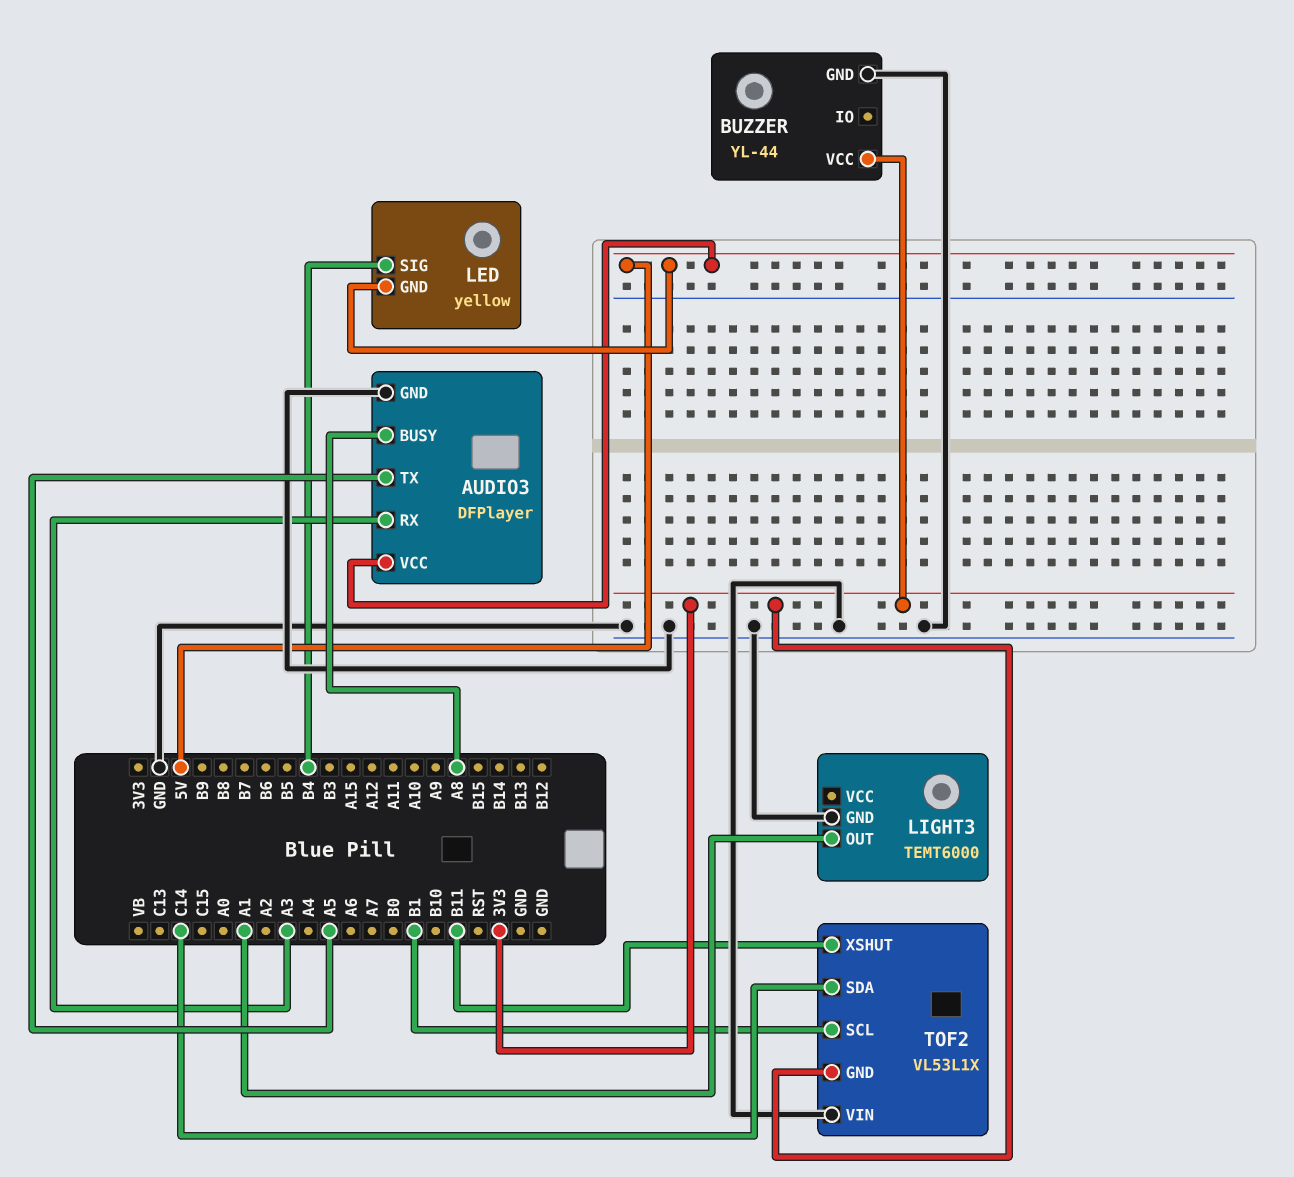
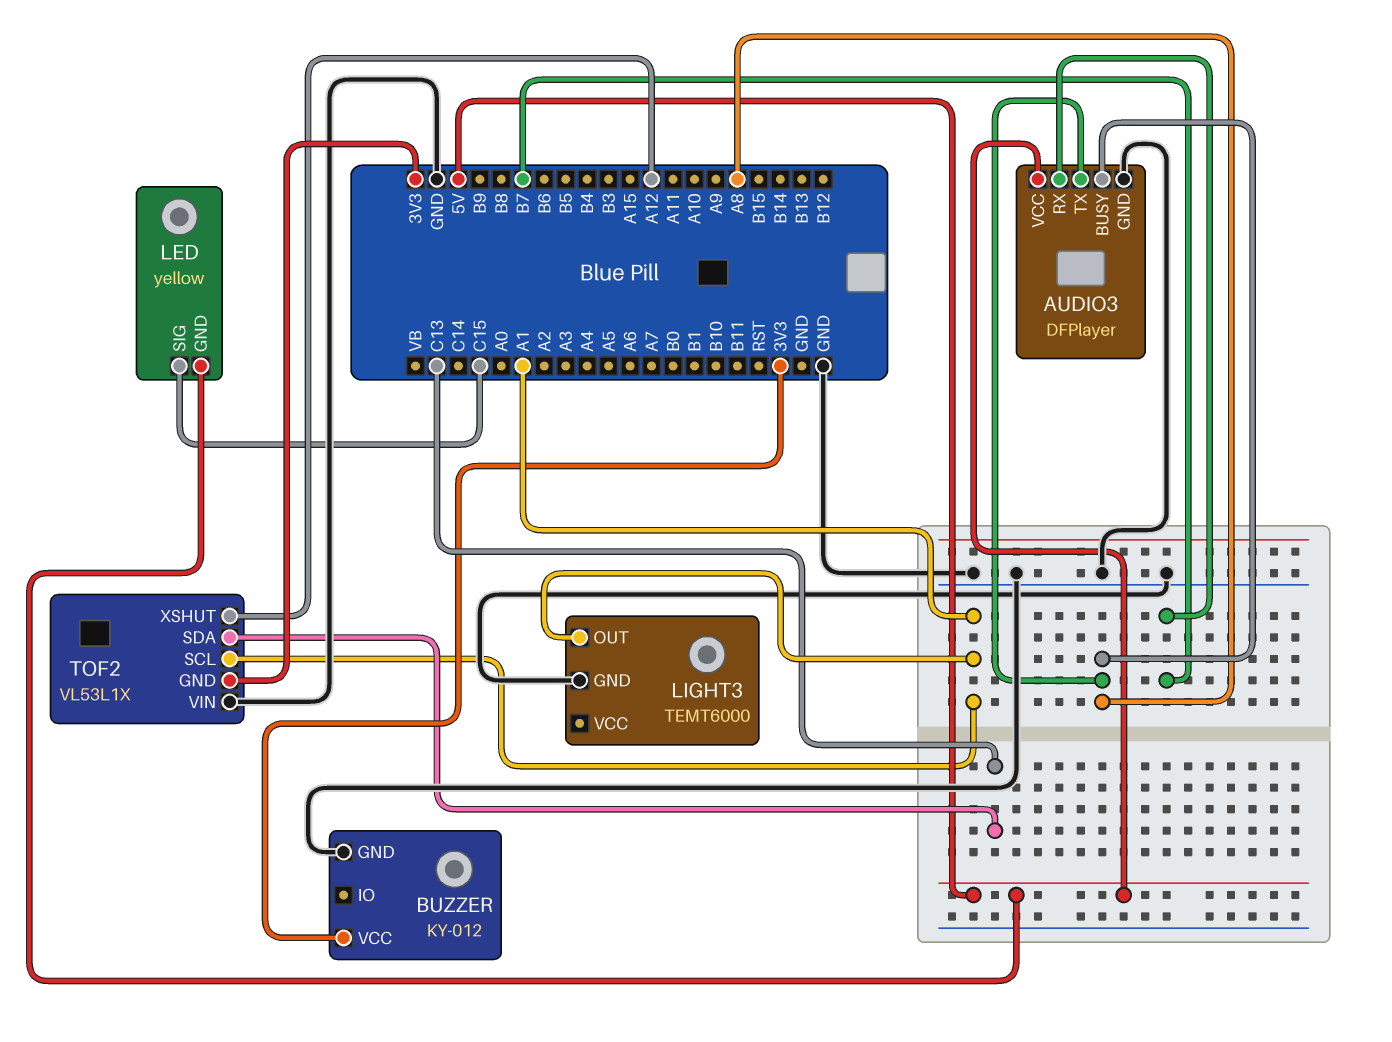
AUDIO3 pin RX: A3 -> B7
AUDIO3 pin TX: A5 -> A8
BUZZER: YL-44 -> KY-012
LED pin SIG: B4 -> C15
TOF2 pin SCL: B1 -> A1
TOF2 pin SDA: C14 -> C13
TOF2 pin XSHUT: B11 -> A12

